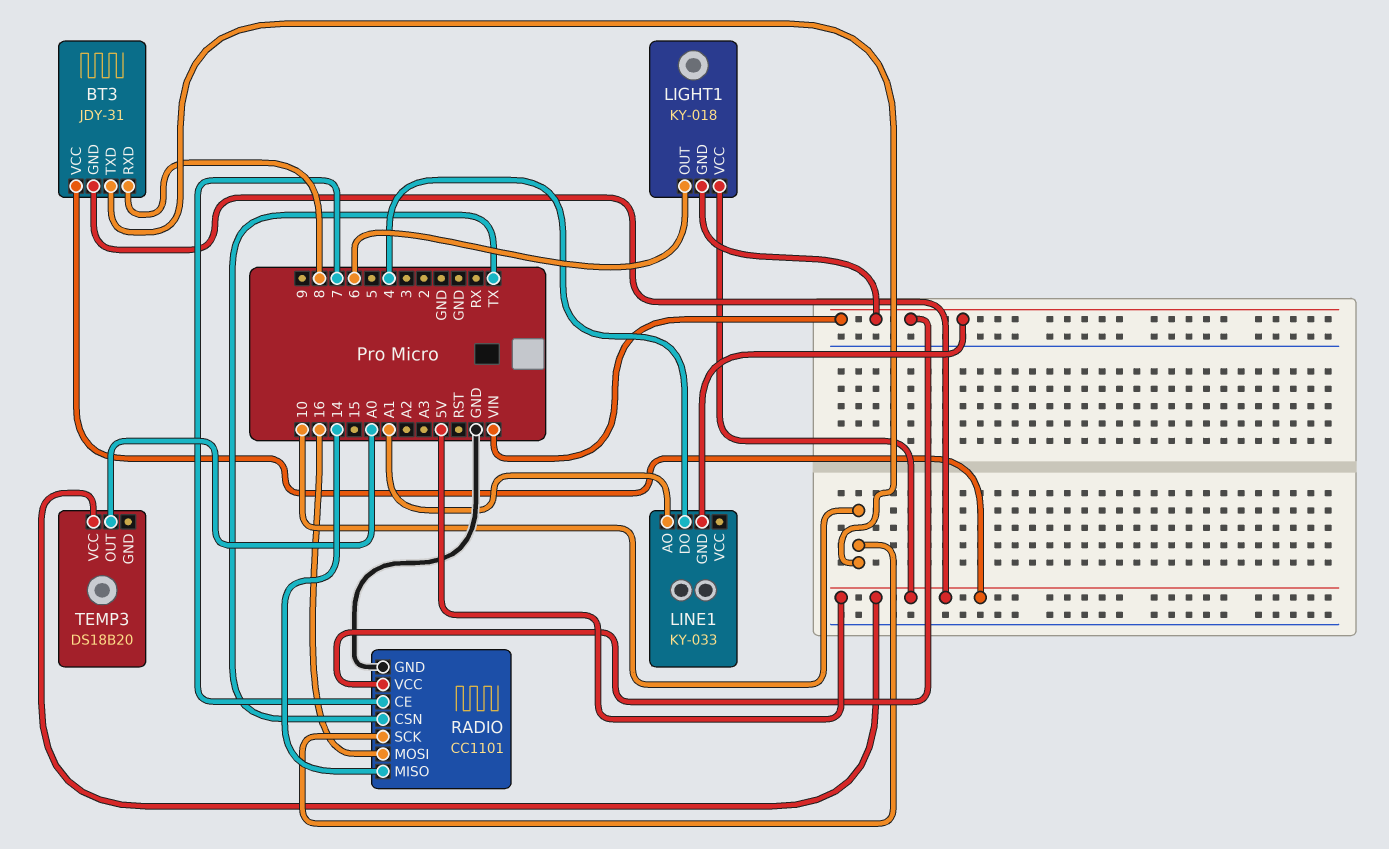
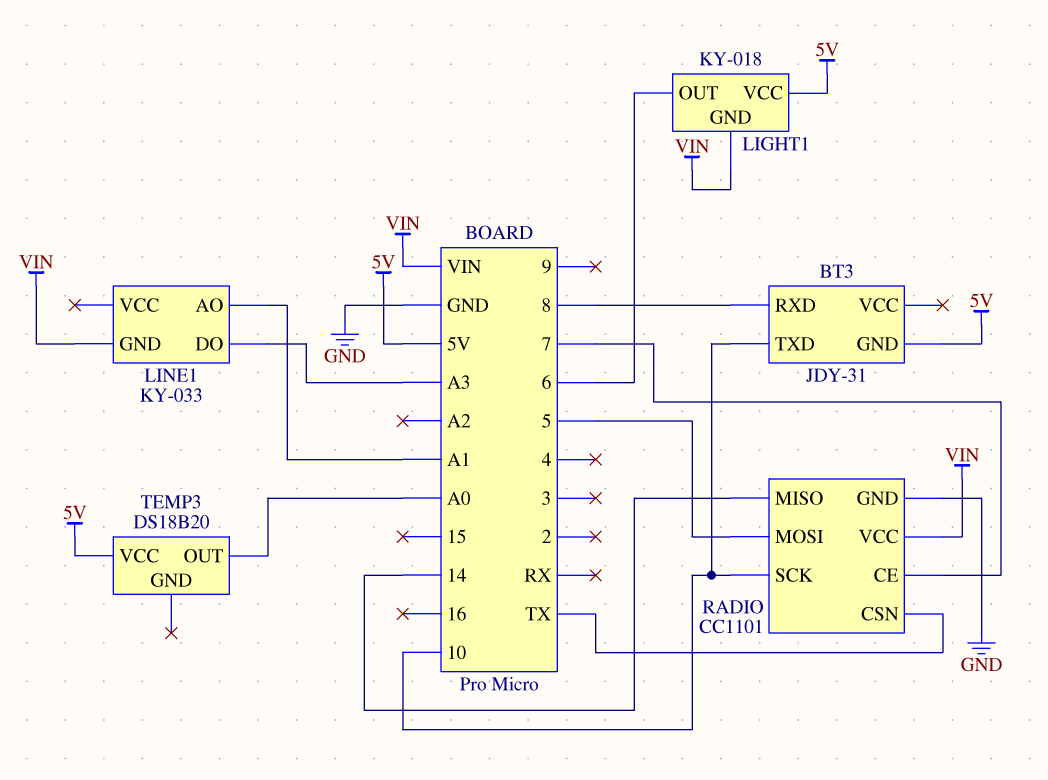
BT3 pin VCC: 5V -> none
LINE1 pin DO: 4 -> A3
RADIO pin MOSI: 16 -> 5

